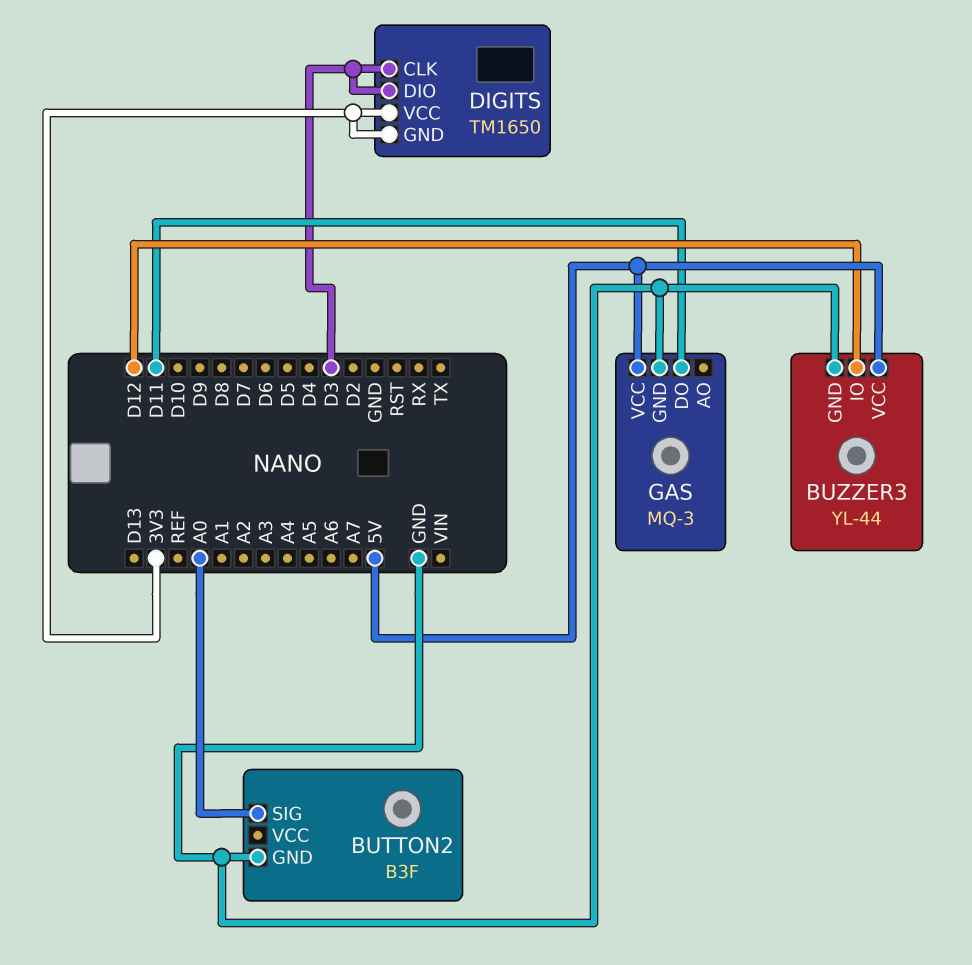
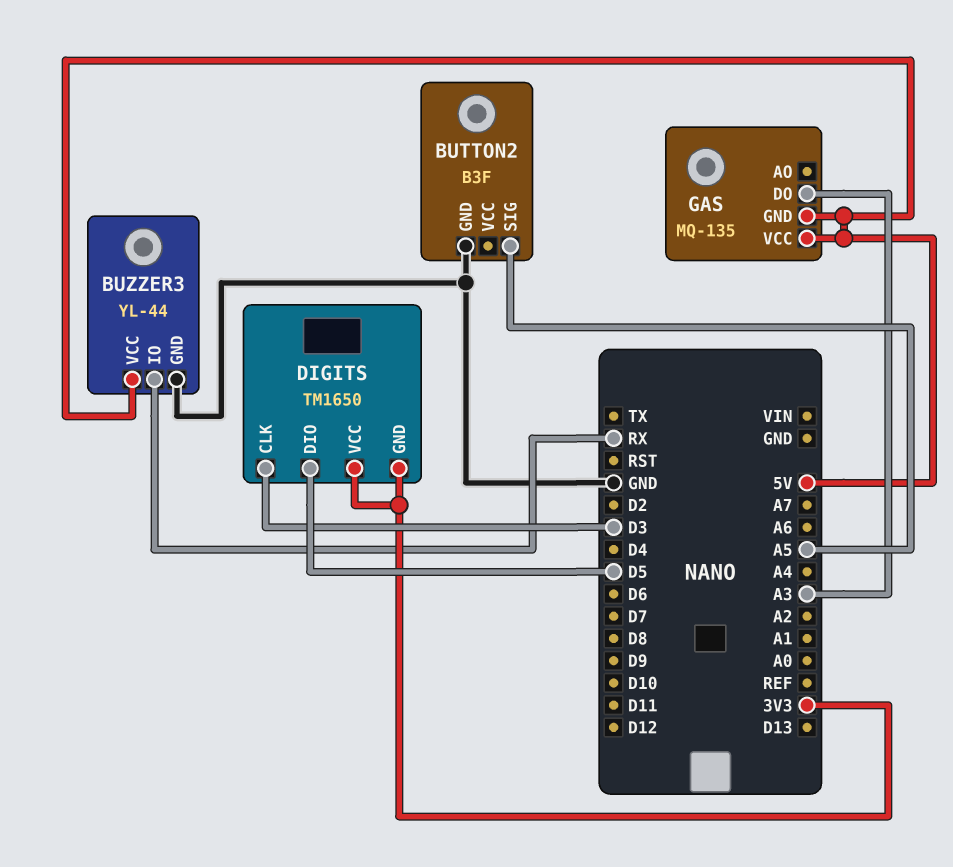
BUTTON2 pin SIG: A0 -> A5
BUZZER3 pin IO: D12 -> RX
DIGITS pin DIO: D3 -> D5
GAS: MQ-3 -> MQ-135
GAS pin DO: D11 -> A3
GAS pin GND: GND -> 5V

